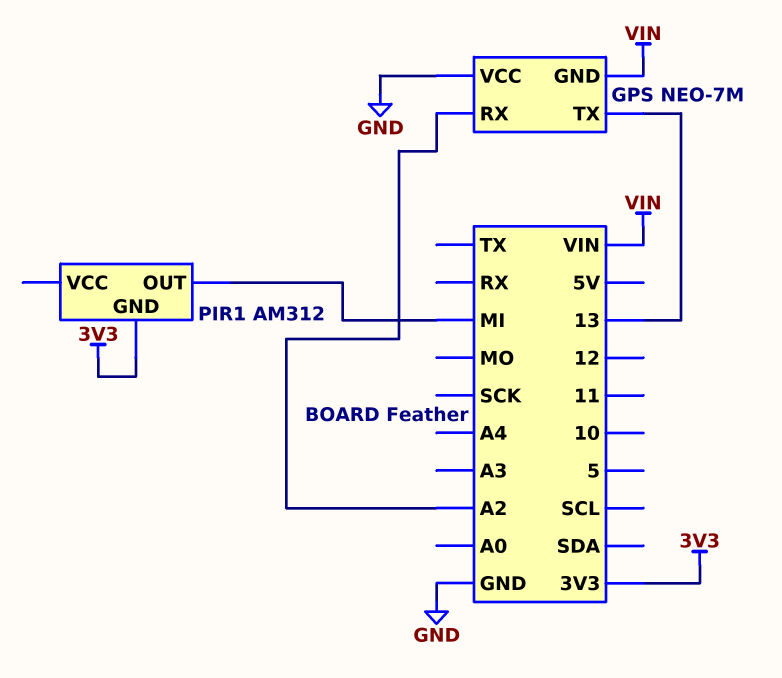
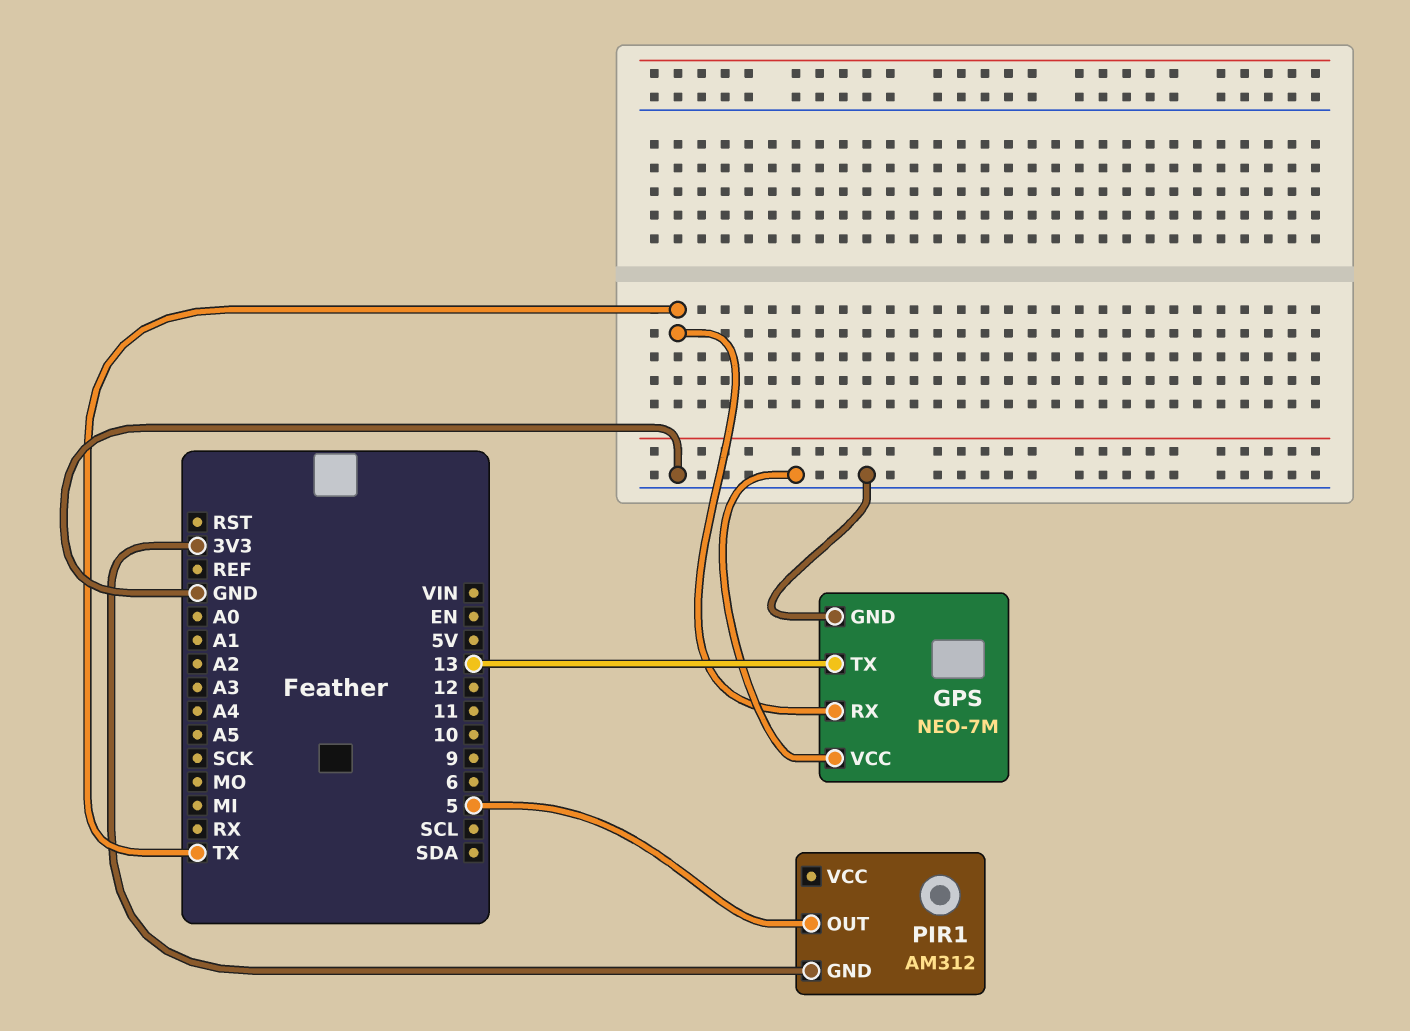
GPS pin GND: VIN -> GND
GPS pin RX: A2 -> TX
PIR1 pin OUT: MI -> 5

